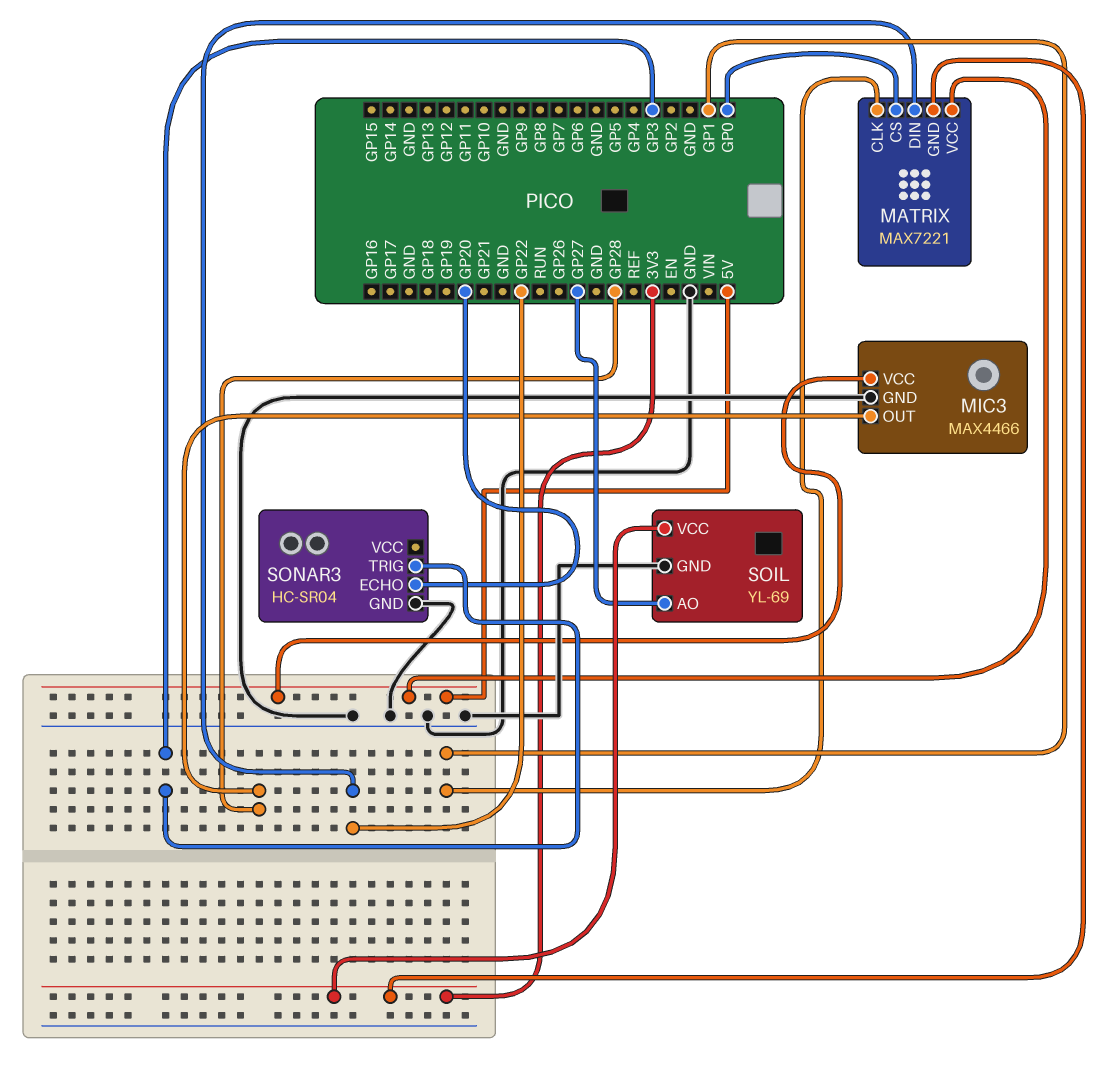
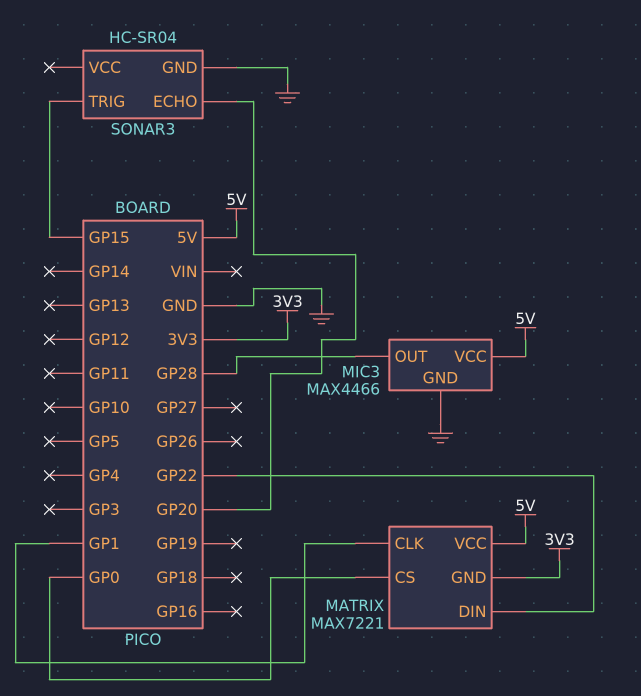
SOIL: YL-69 -> none
SOIL pin AO: GP27 -> none
SOIL pin GND: GND -> none
SOIL pin VCC: 3V3 -> none
SONAR3 pin TRIG: GP3 -> GP15

